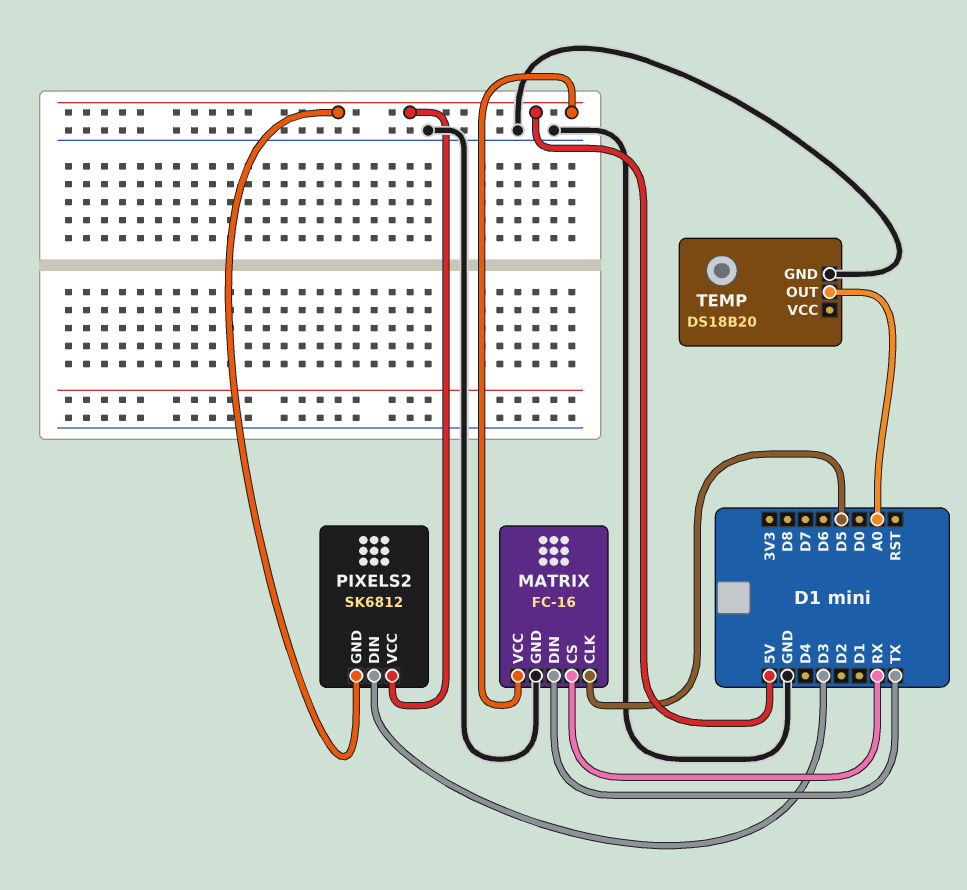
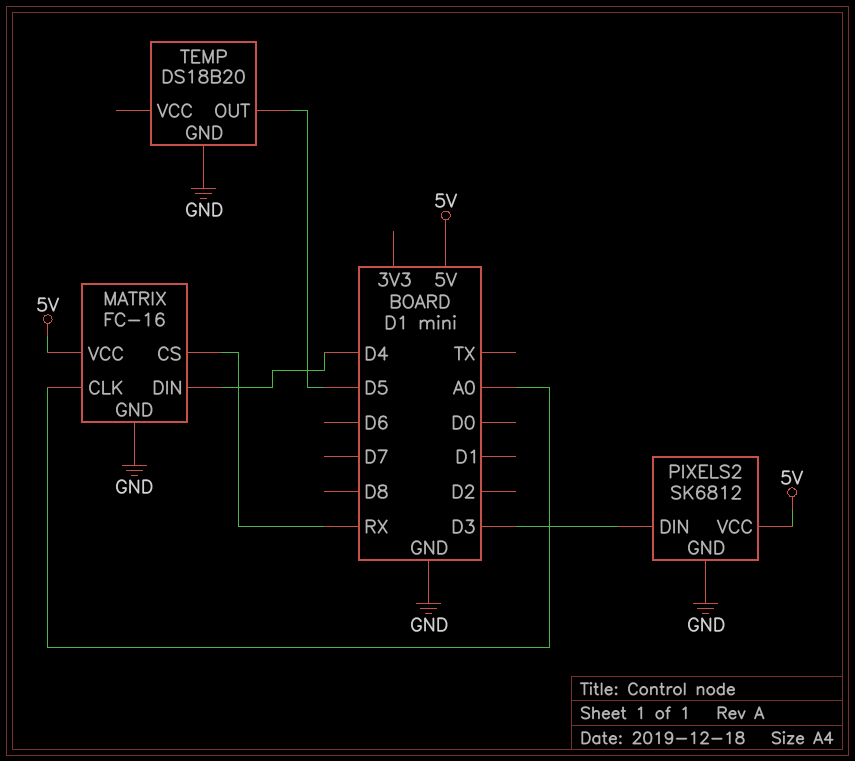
MATRIX pin CLK: D5 -> A0
MATRIX pin DIN: TX -> D4
PIXELS2 pin GND: 5V -> GND
TEMP pin OUT: A0 -> D5

